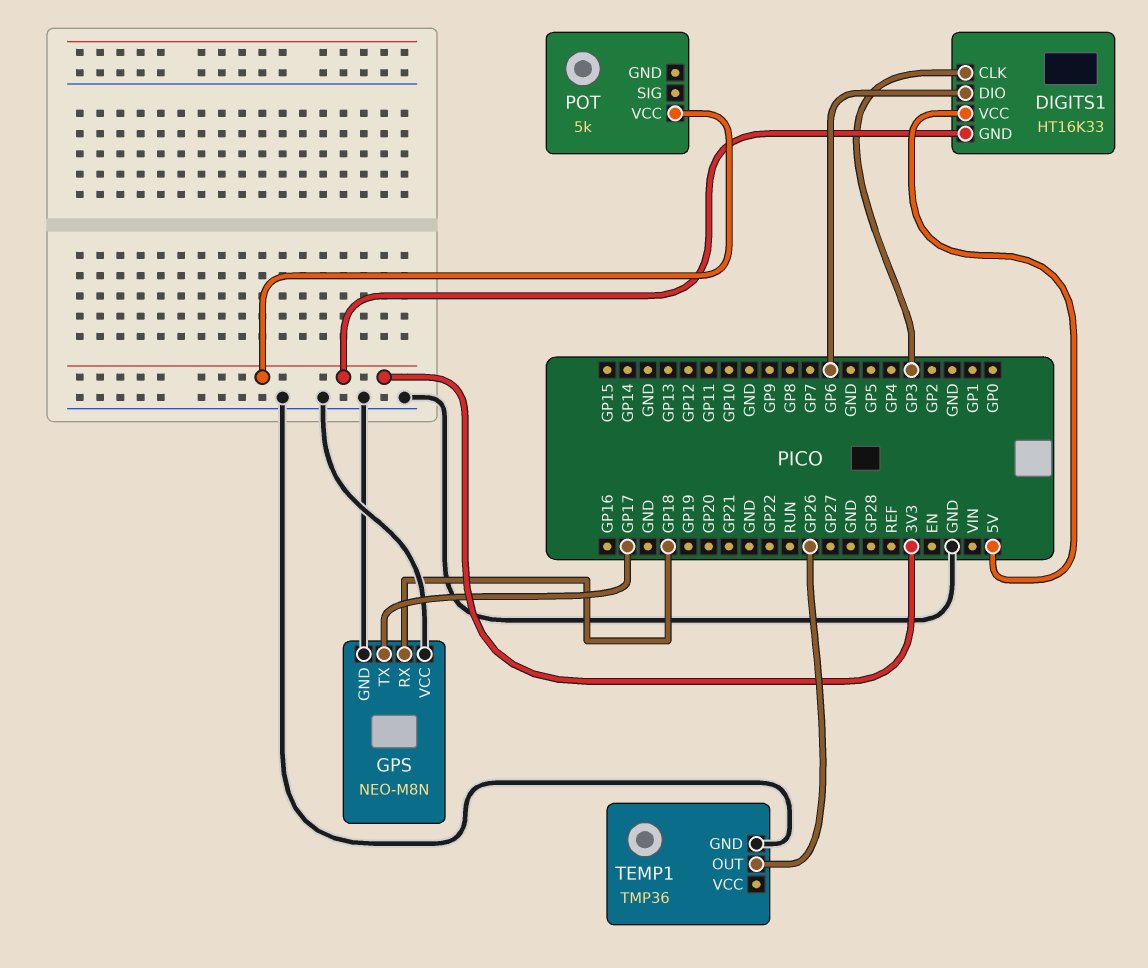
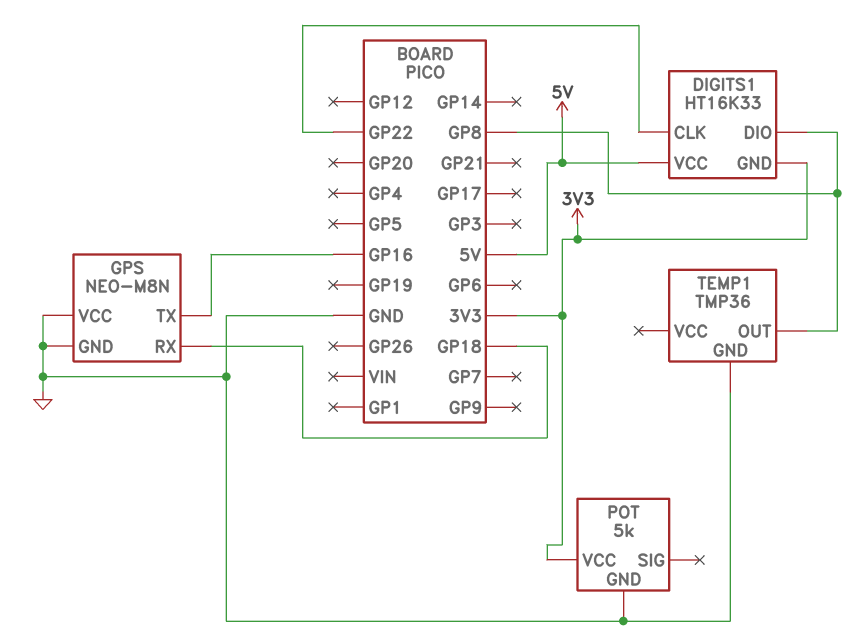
DIGITS1 pin CLK: GP3 -> GP22
DIGITS1 pin DIO: GP6 -> GP8
GPS pin TX: GP17 -> GP16
POT pin GND: none -> GND
TEMP1 pin OUT: GP26 -> GP8

